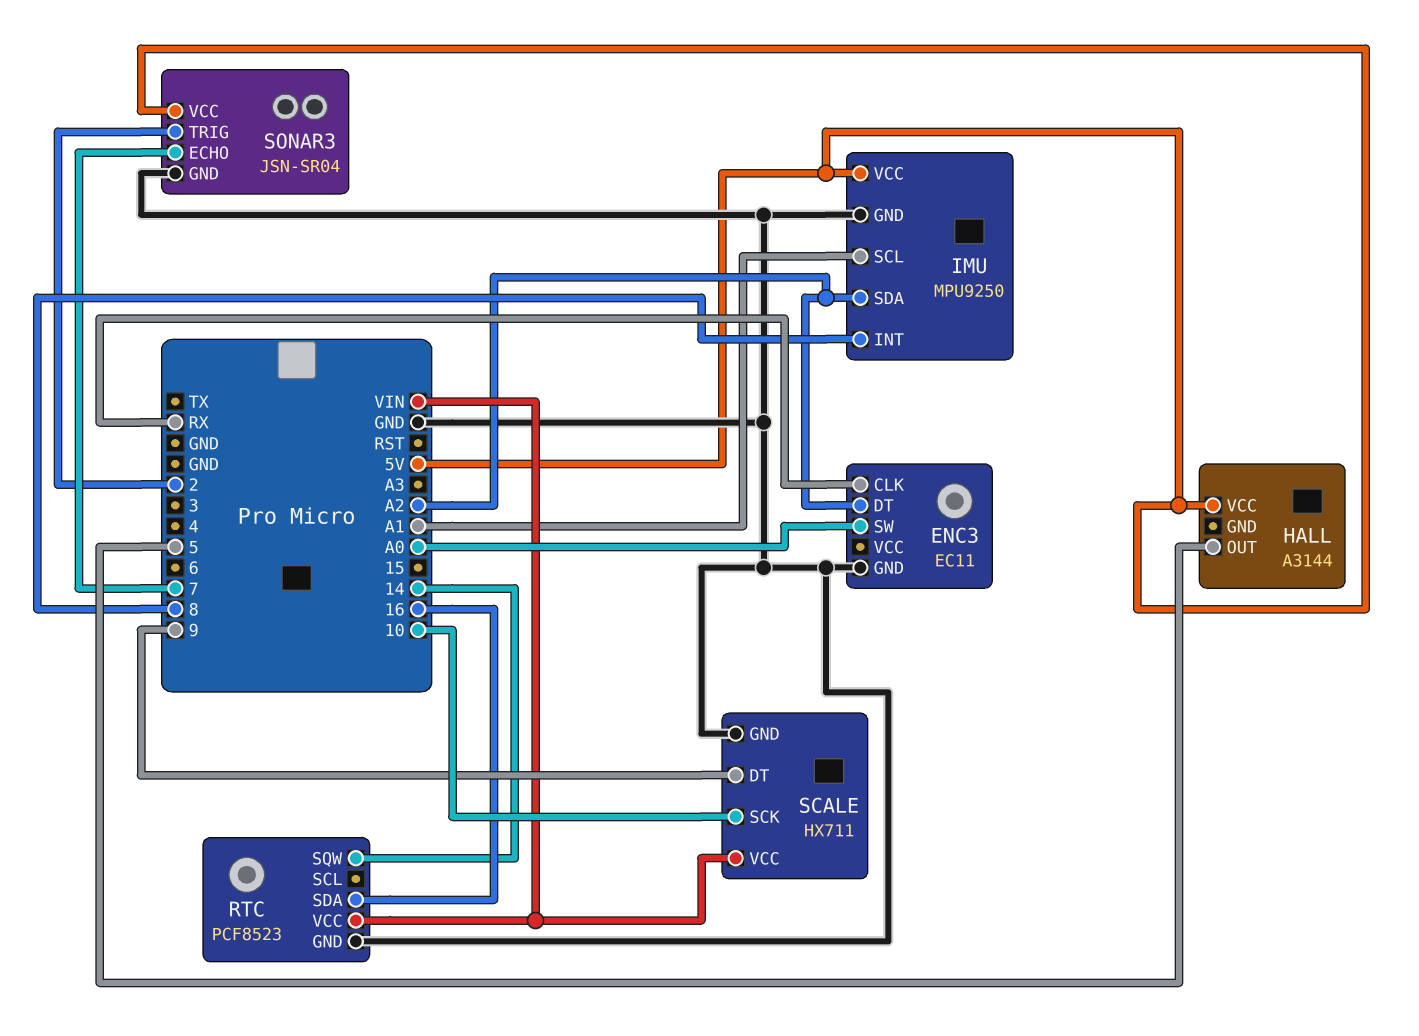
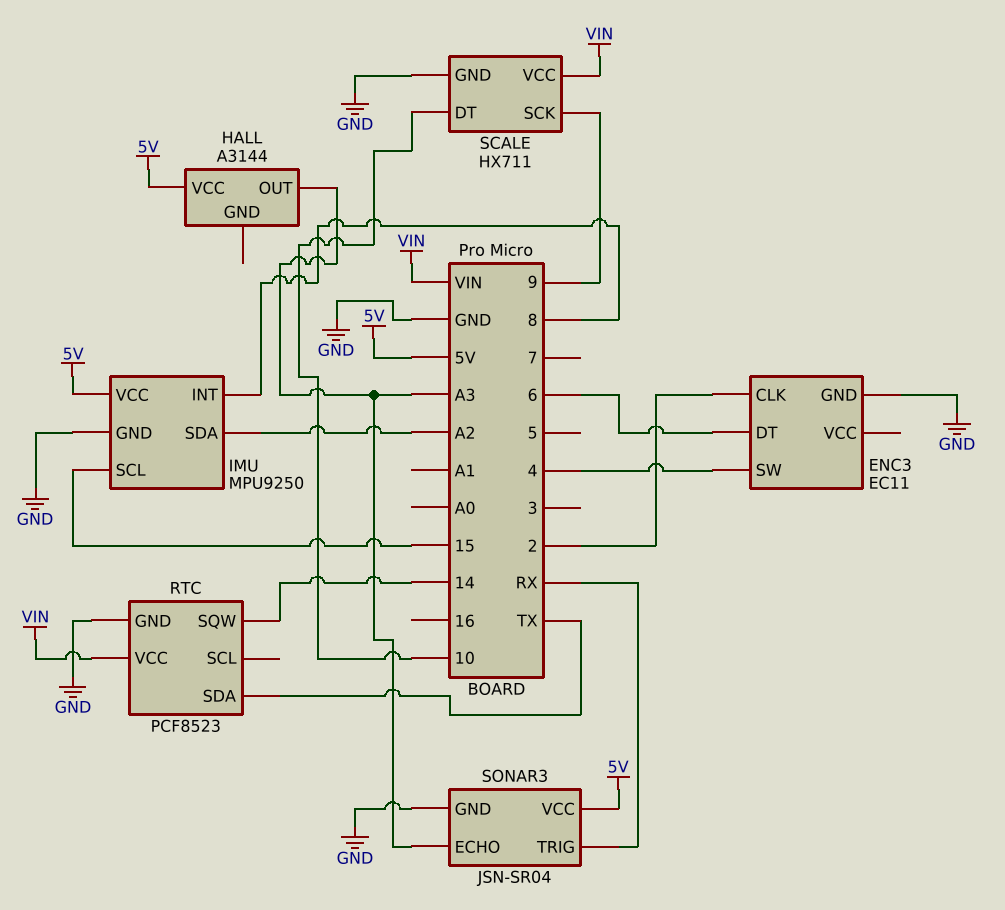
ENC3 pin CLK: RX -> 2
ENC3 pin DT: A2 -> 6
ENC3 pin SW: A0 -> 4
HALL pin OUT: 5 -> A3
IMU pin SCL: A1 -> 15
RTC pin SDA: 16 -> TX
SCALE pin DT: 9 -> 10
SCALE pin SCK: 10 -> 9
SONAR3 pin ECHO: 7 -> A3
SONAR3 pin TRIG: 2 -> RX

